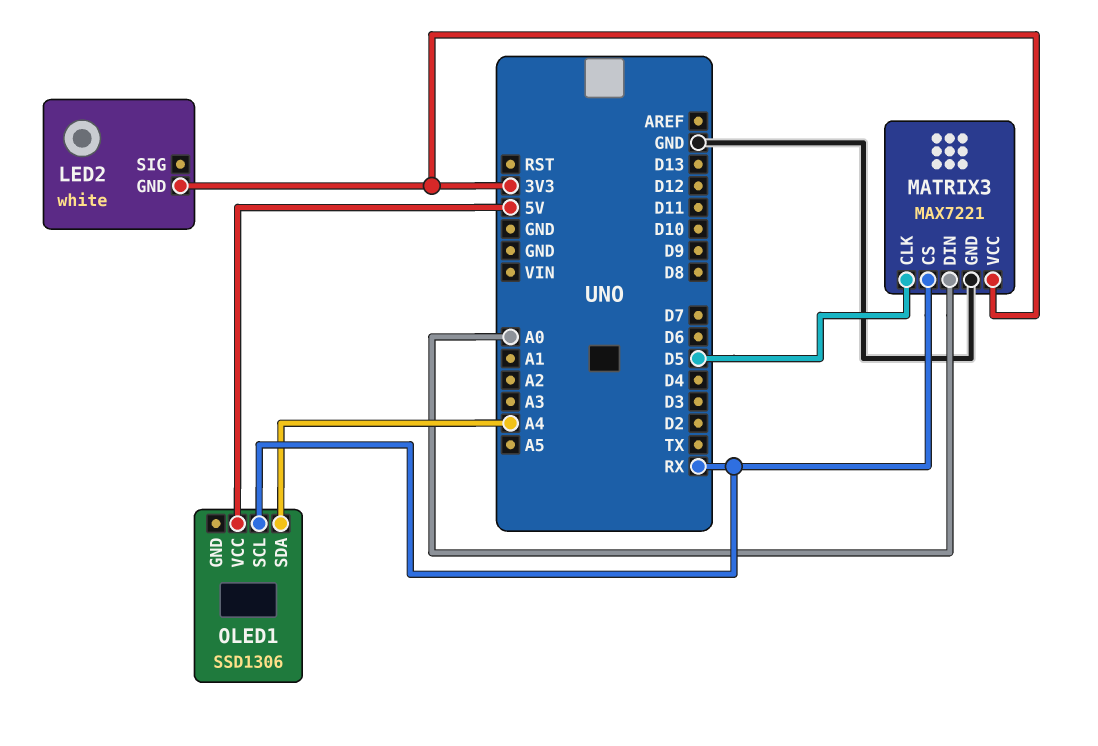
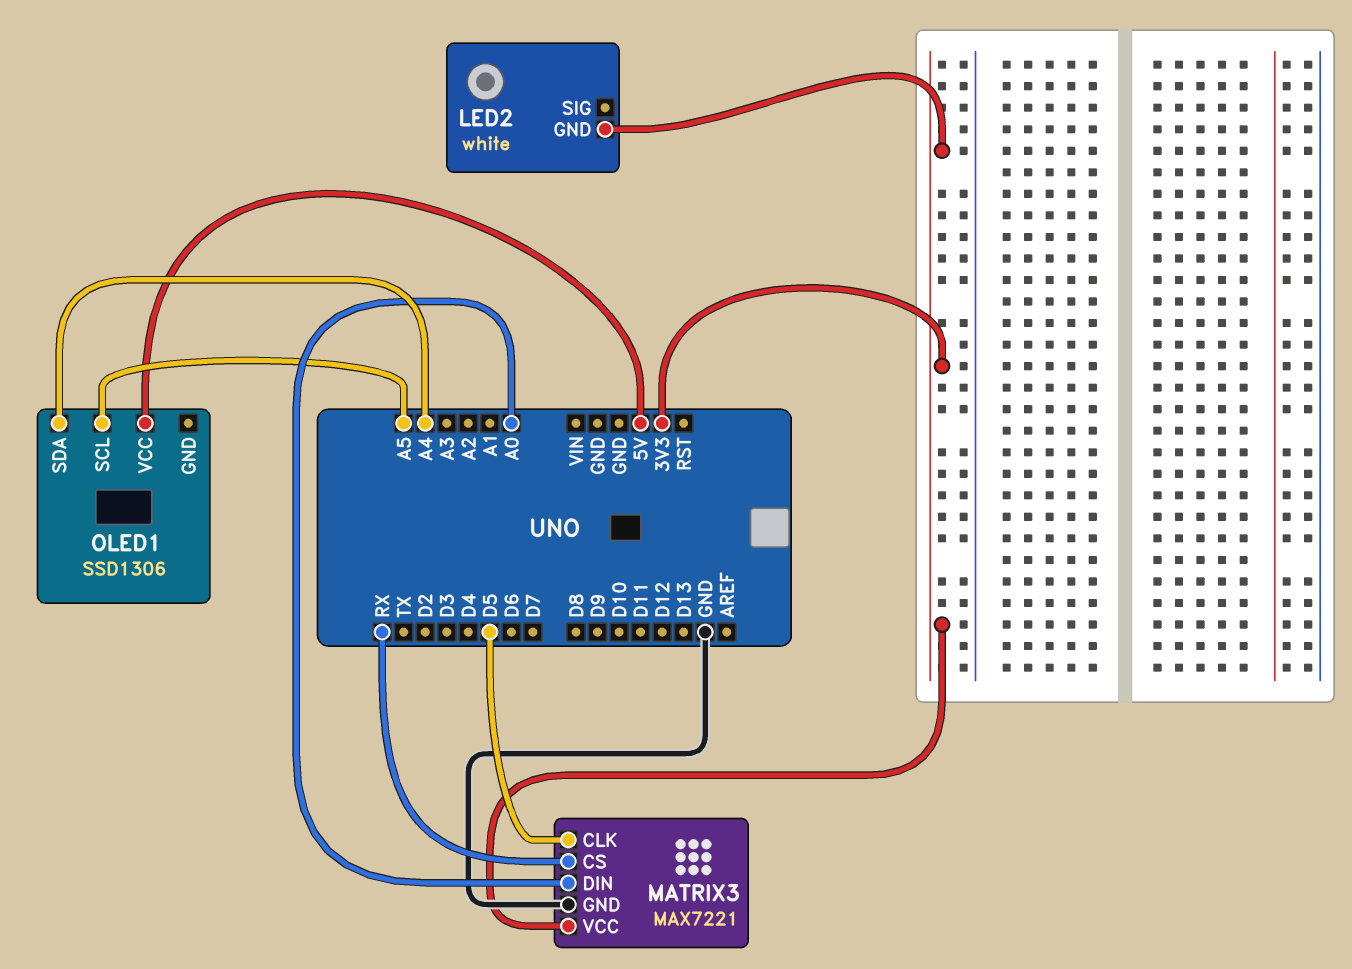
OLED1 pin SCL: RX -> A5

